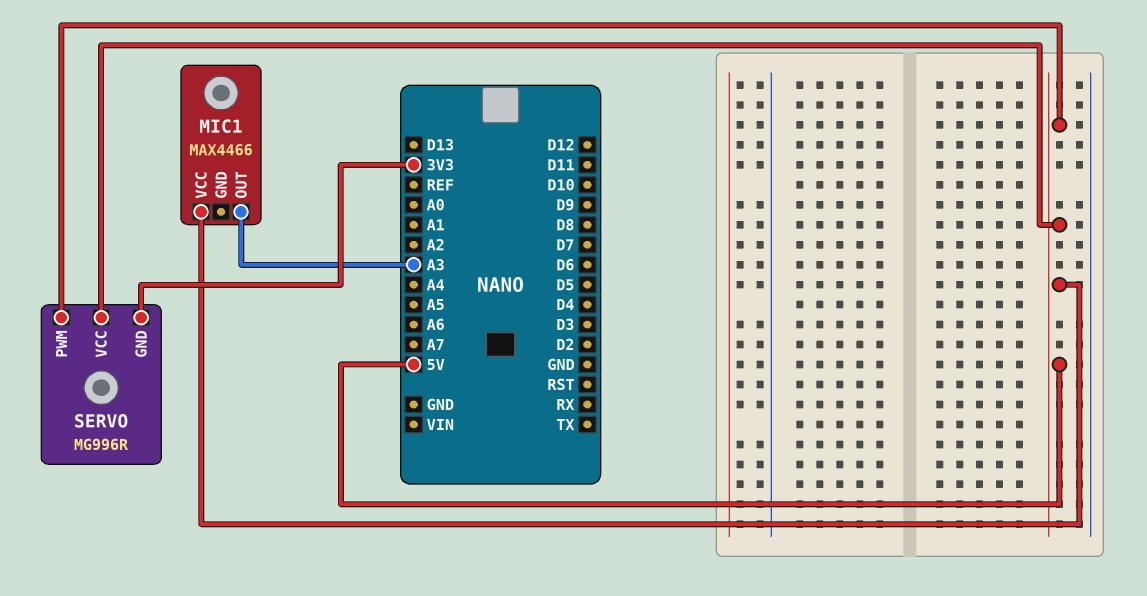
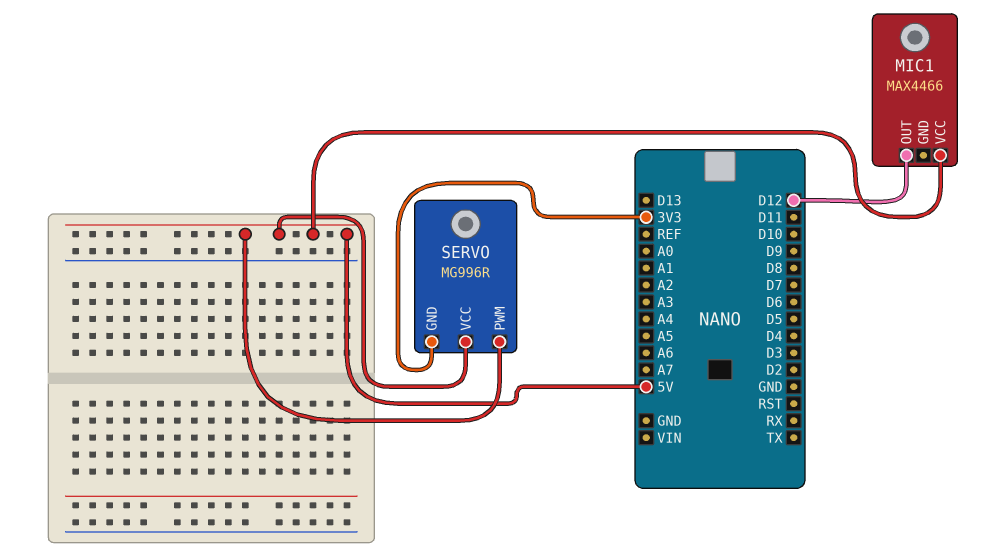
MIC1 pin OUT: A3 -> D12

